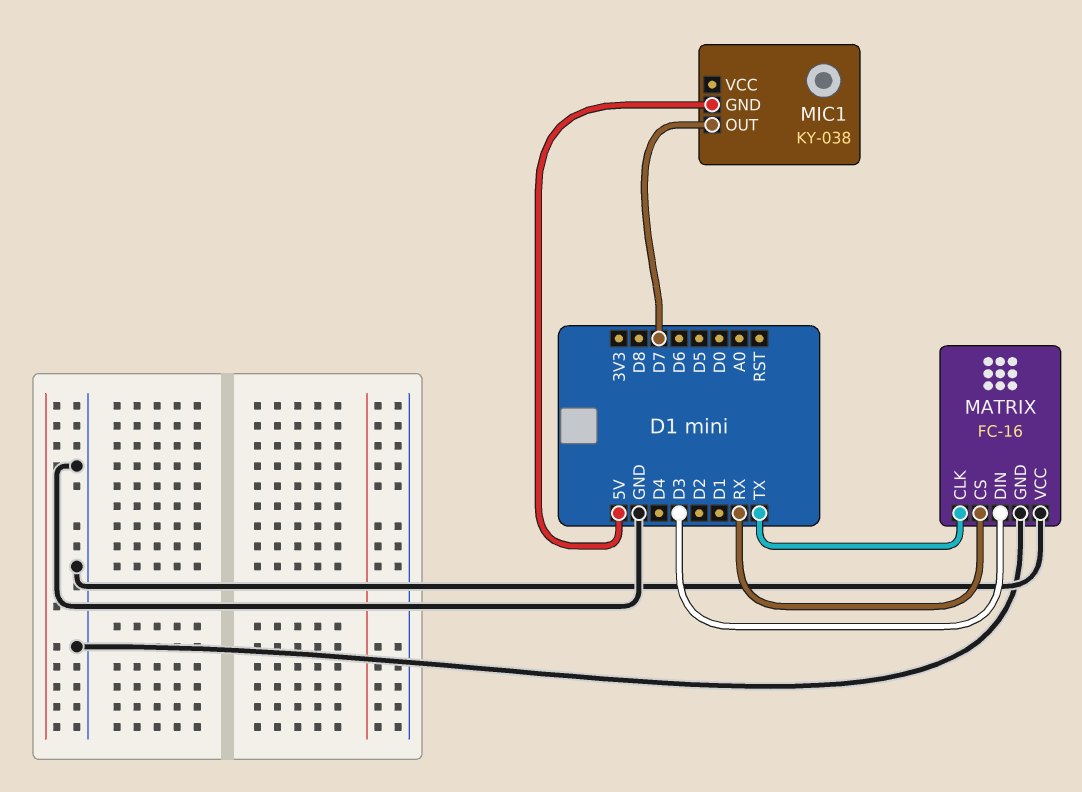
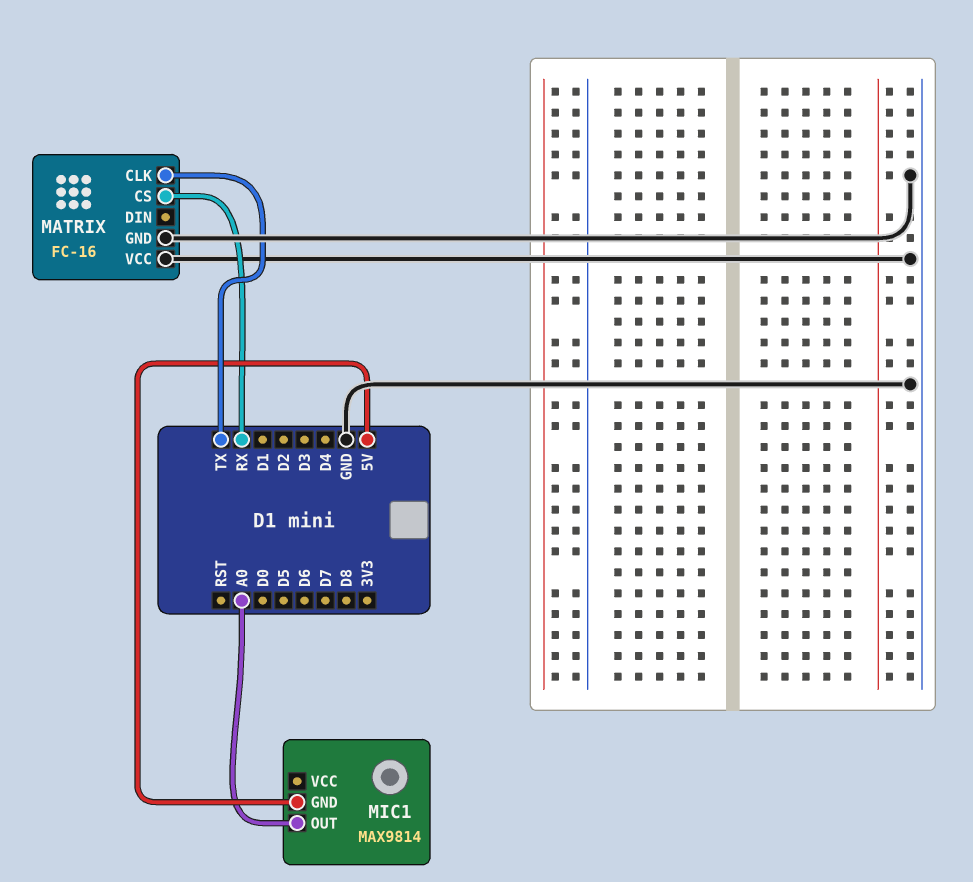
MATRIX pin DIN: D3 -> none
MIC1: KY-038 -> MAX9814
MIC1 pin OUT: D7 -> A0

